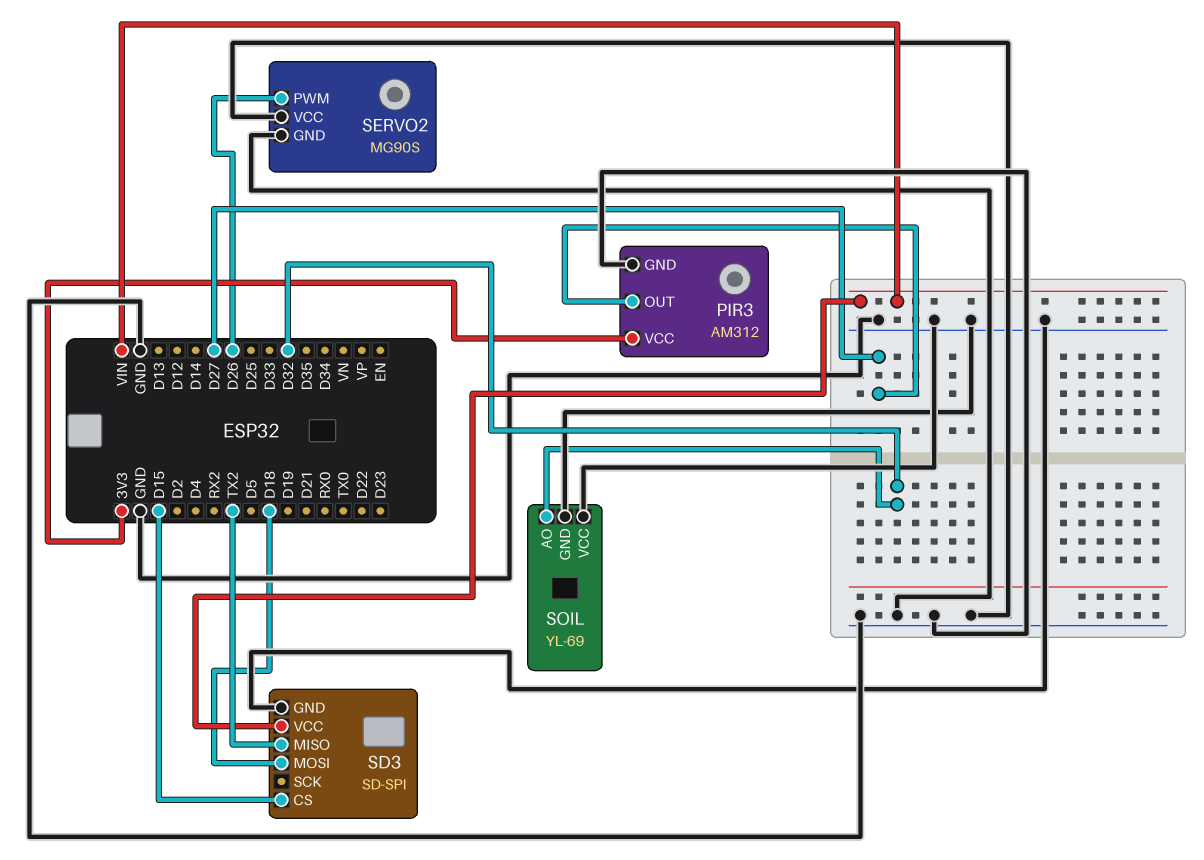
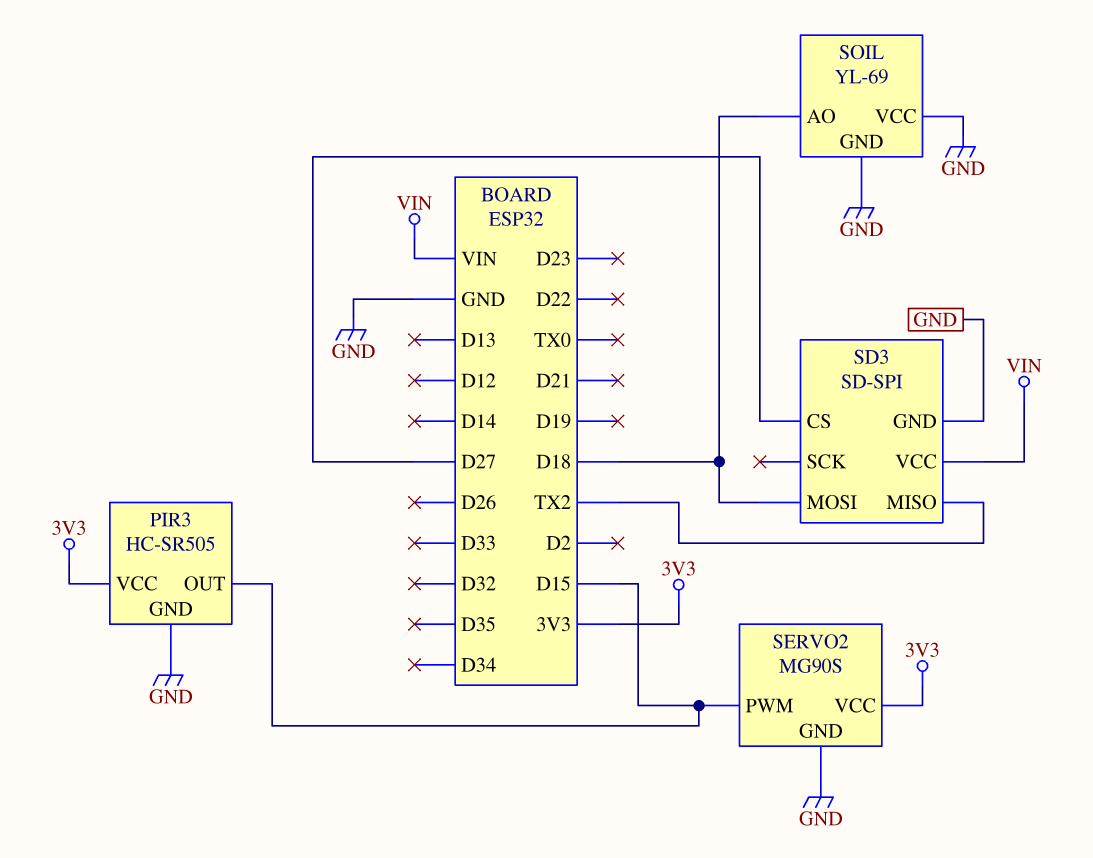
PIR3: AM312 -> HC-SR505
PIR3 pin OUT: D27 -> D15
SD3 pin CS: D15 -> D27
SERVO2 pin PWM: D26 -> D15
SERVO2 pin VCC: GND -> 3V3
SOIL pin AO: D32 -> D18

